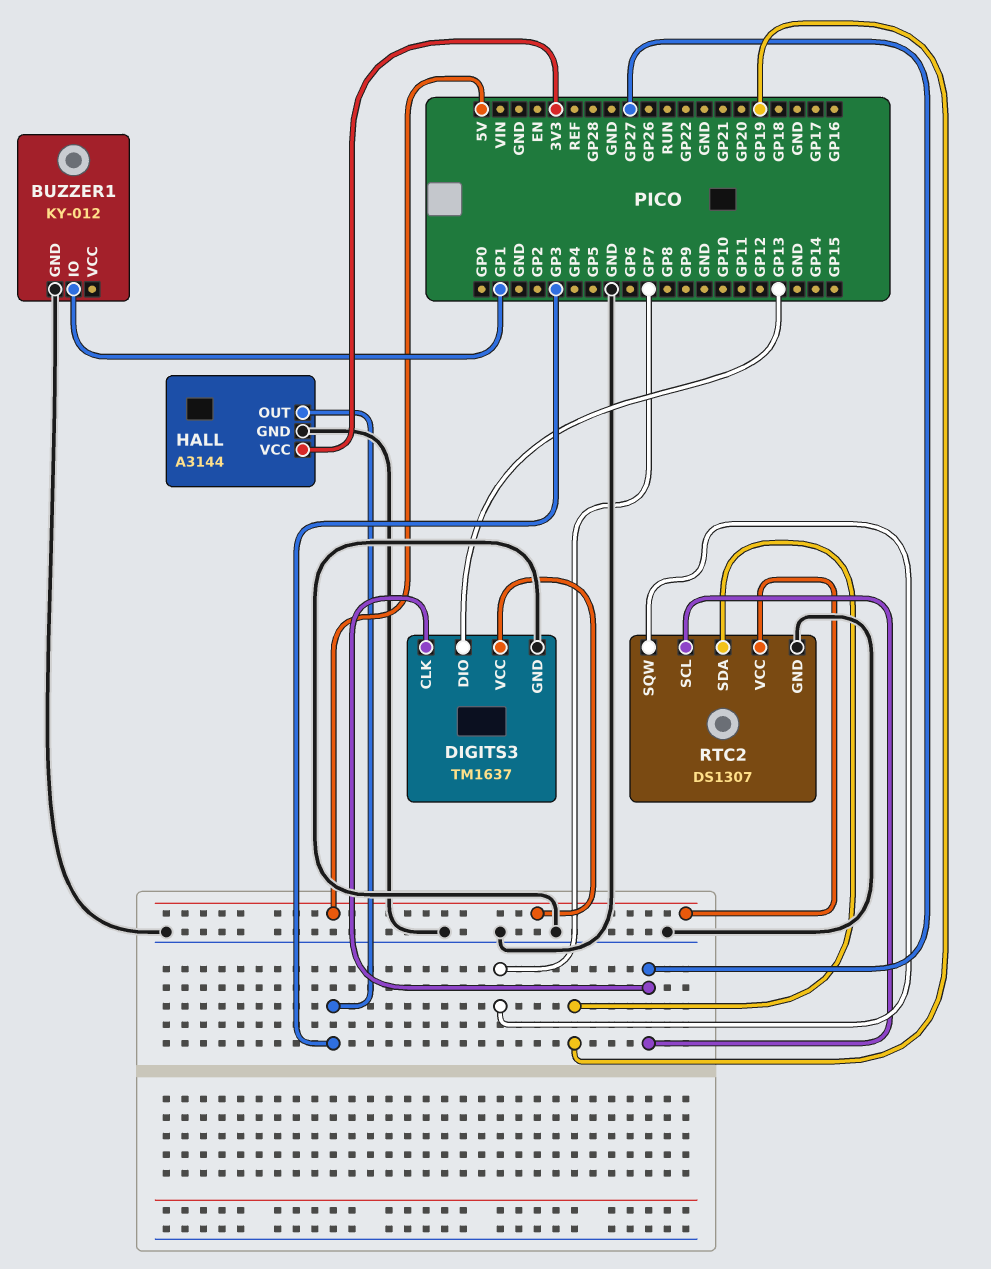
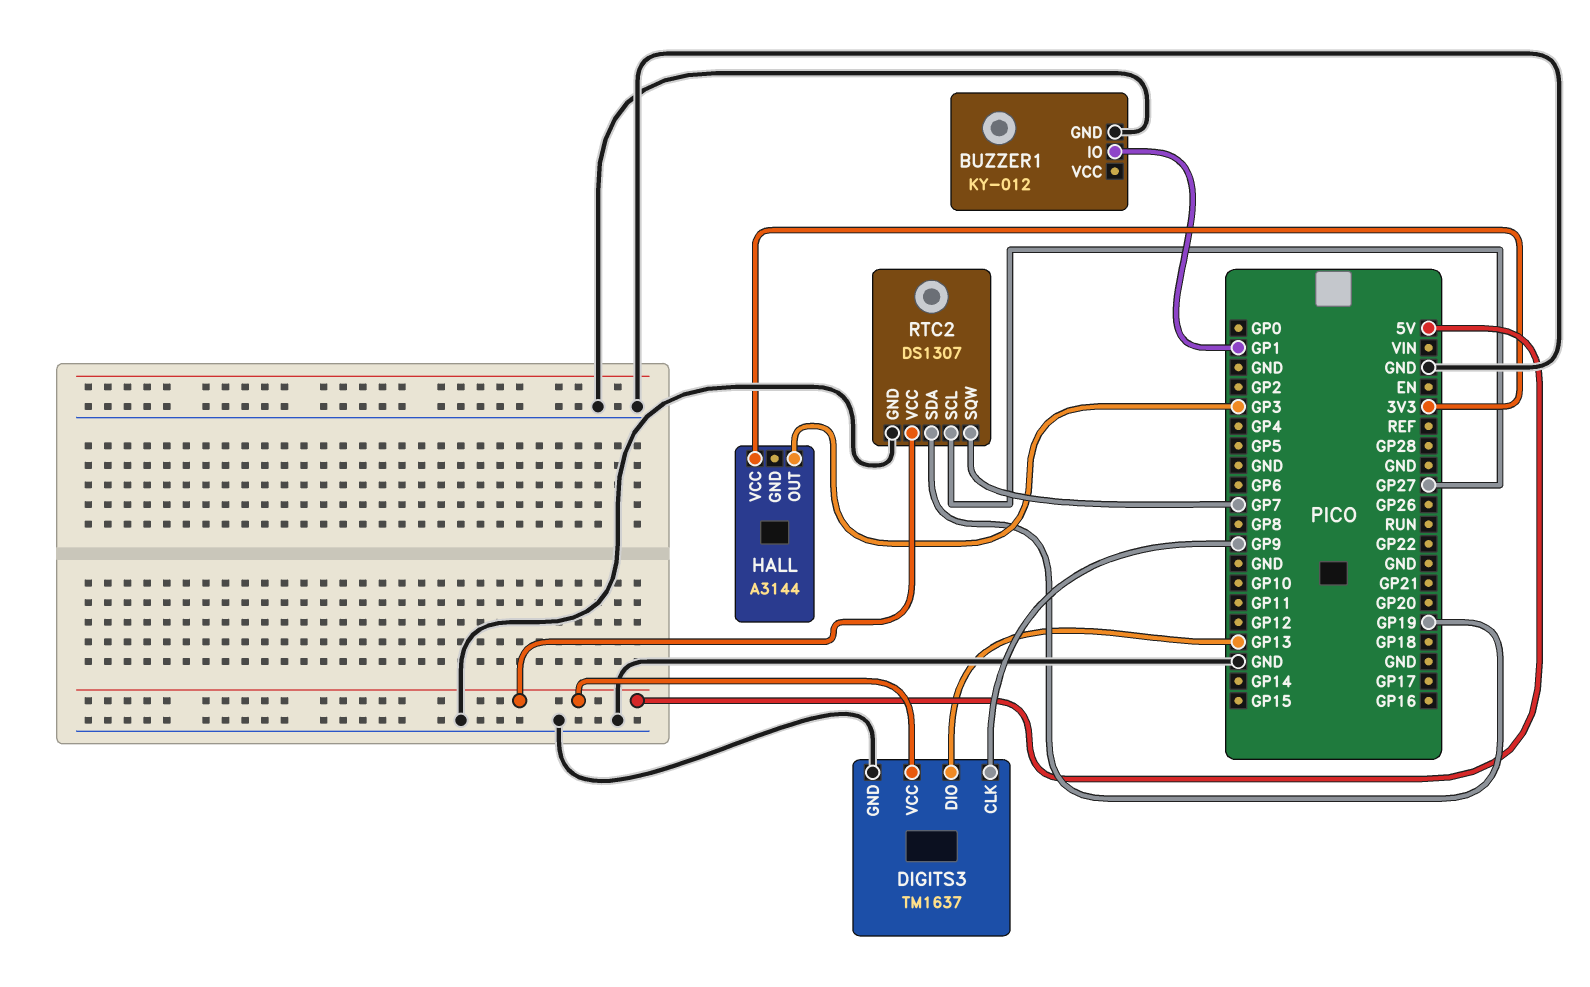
DIGITS3 pin CLK: GP27 -> GP9
HALL pin GND: GND -> none

